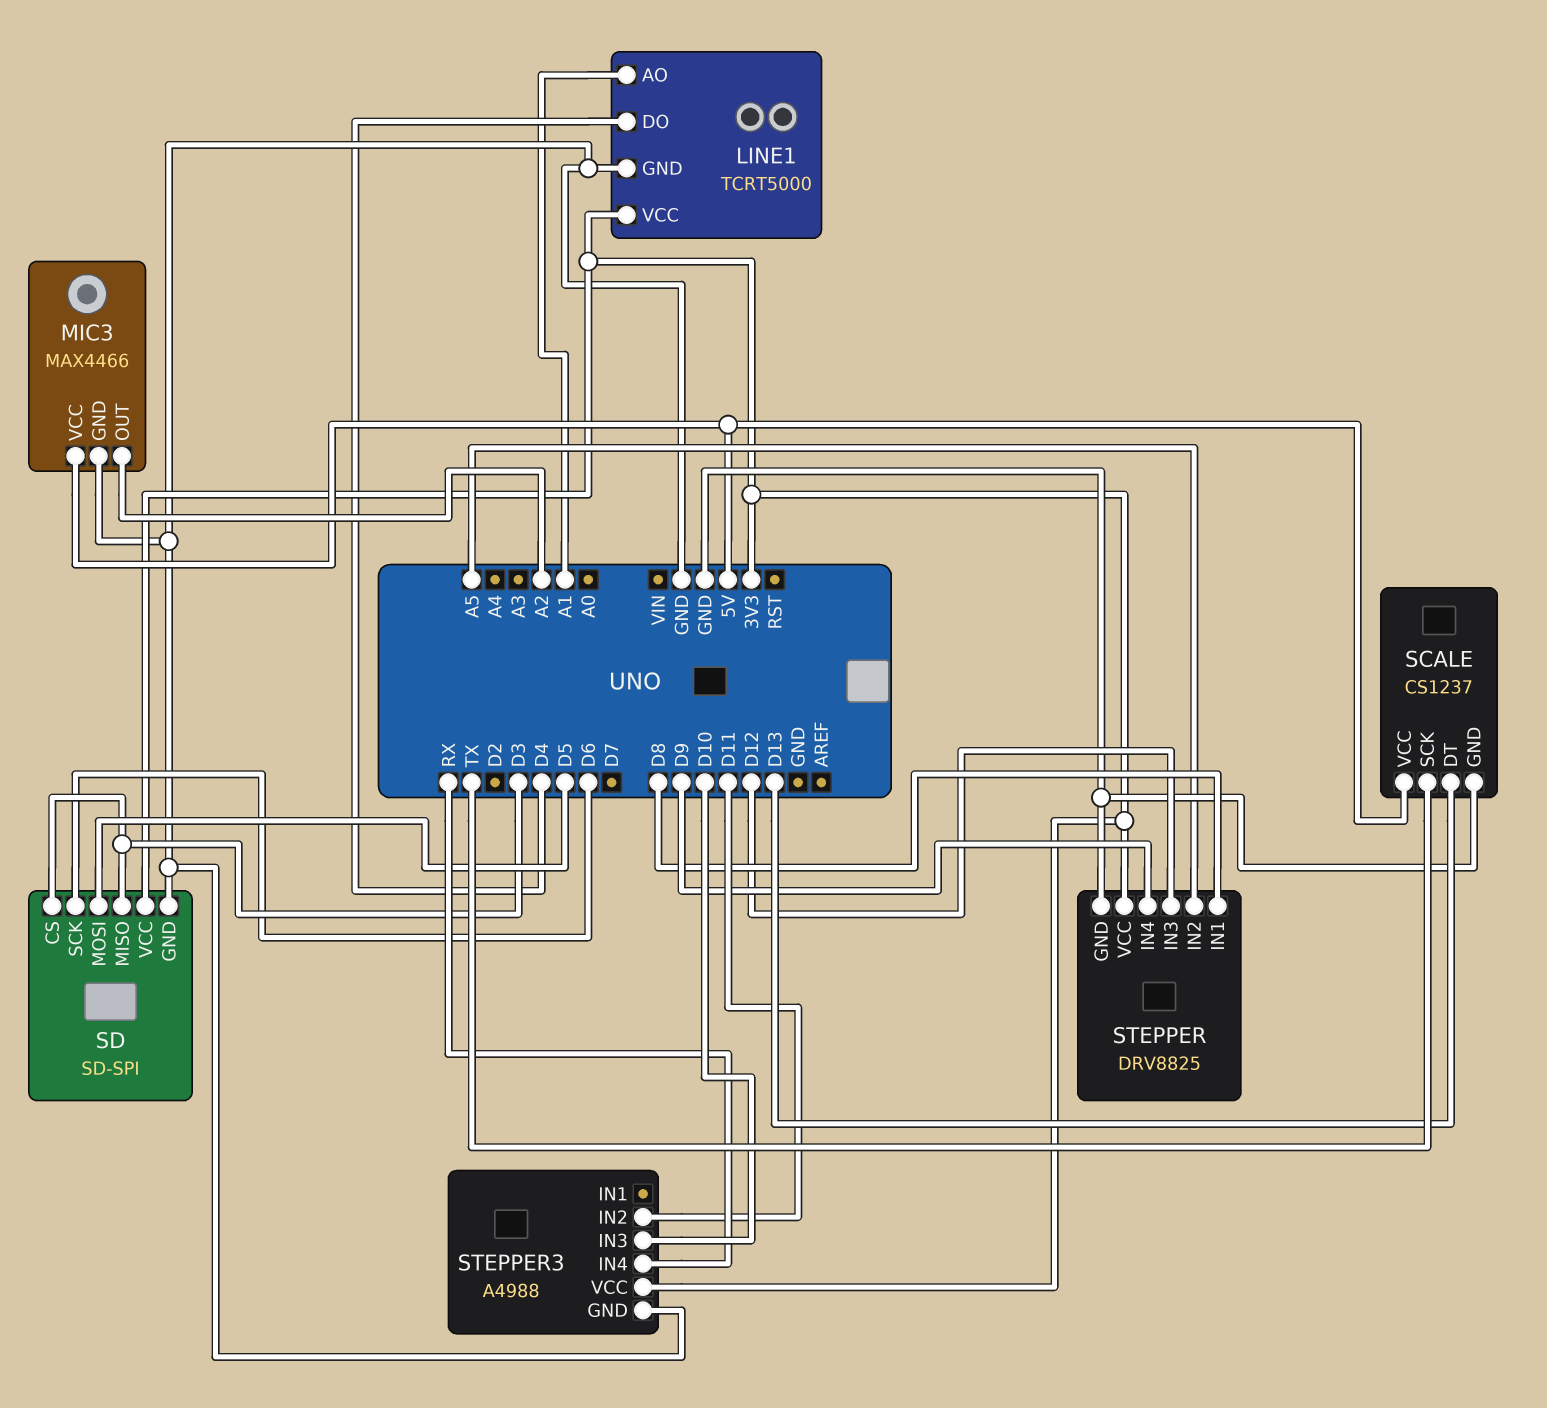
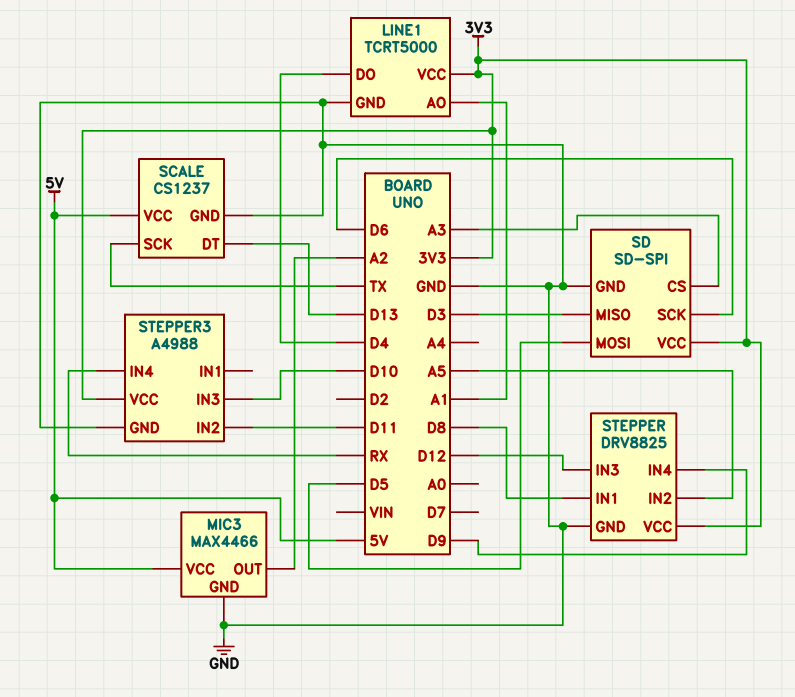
SD pin CS: D3 -> A3

